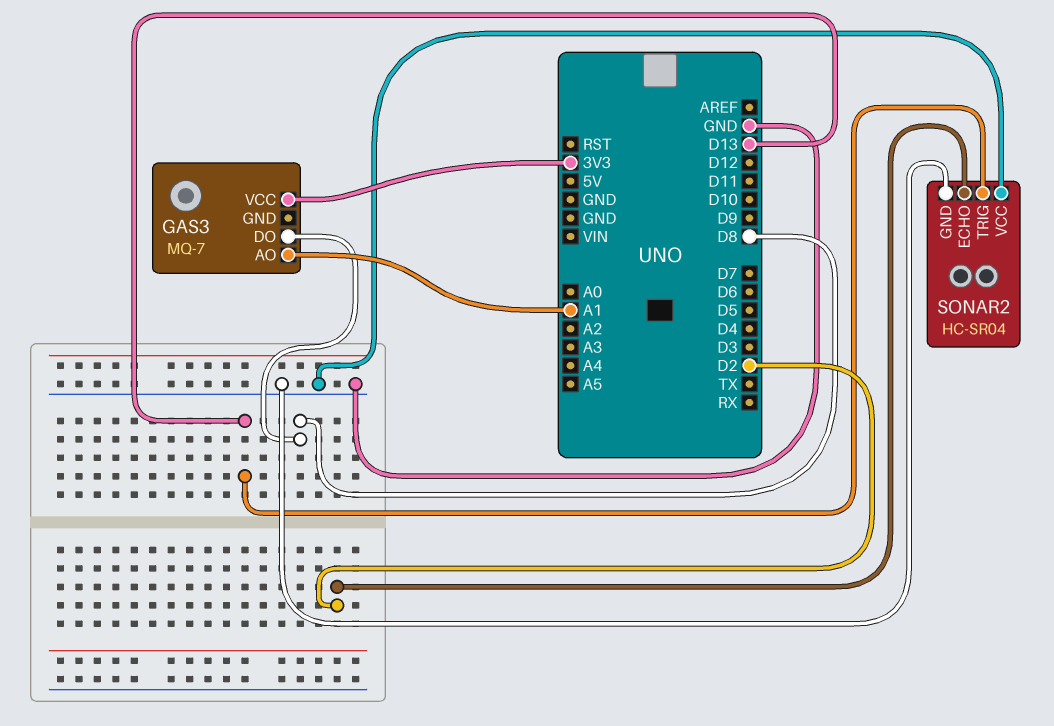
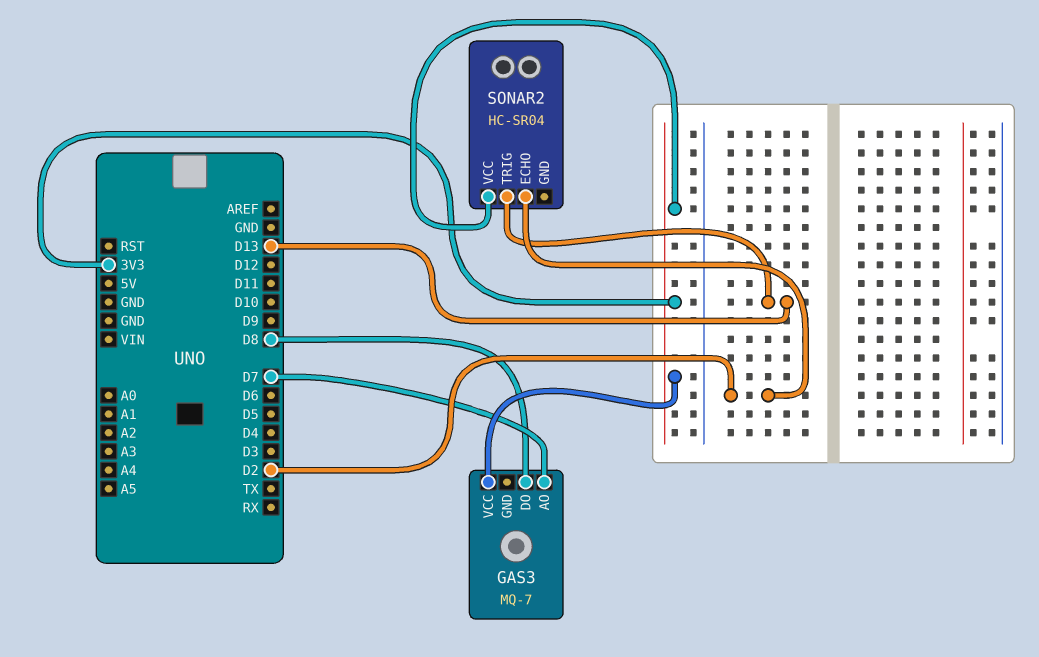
GAS3 pin AO: A1 -> D7
SONAR2 pin GND: GND -> none
SONAR2 pin VCC: GND -> 3V3

